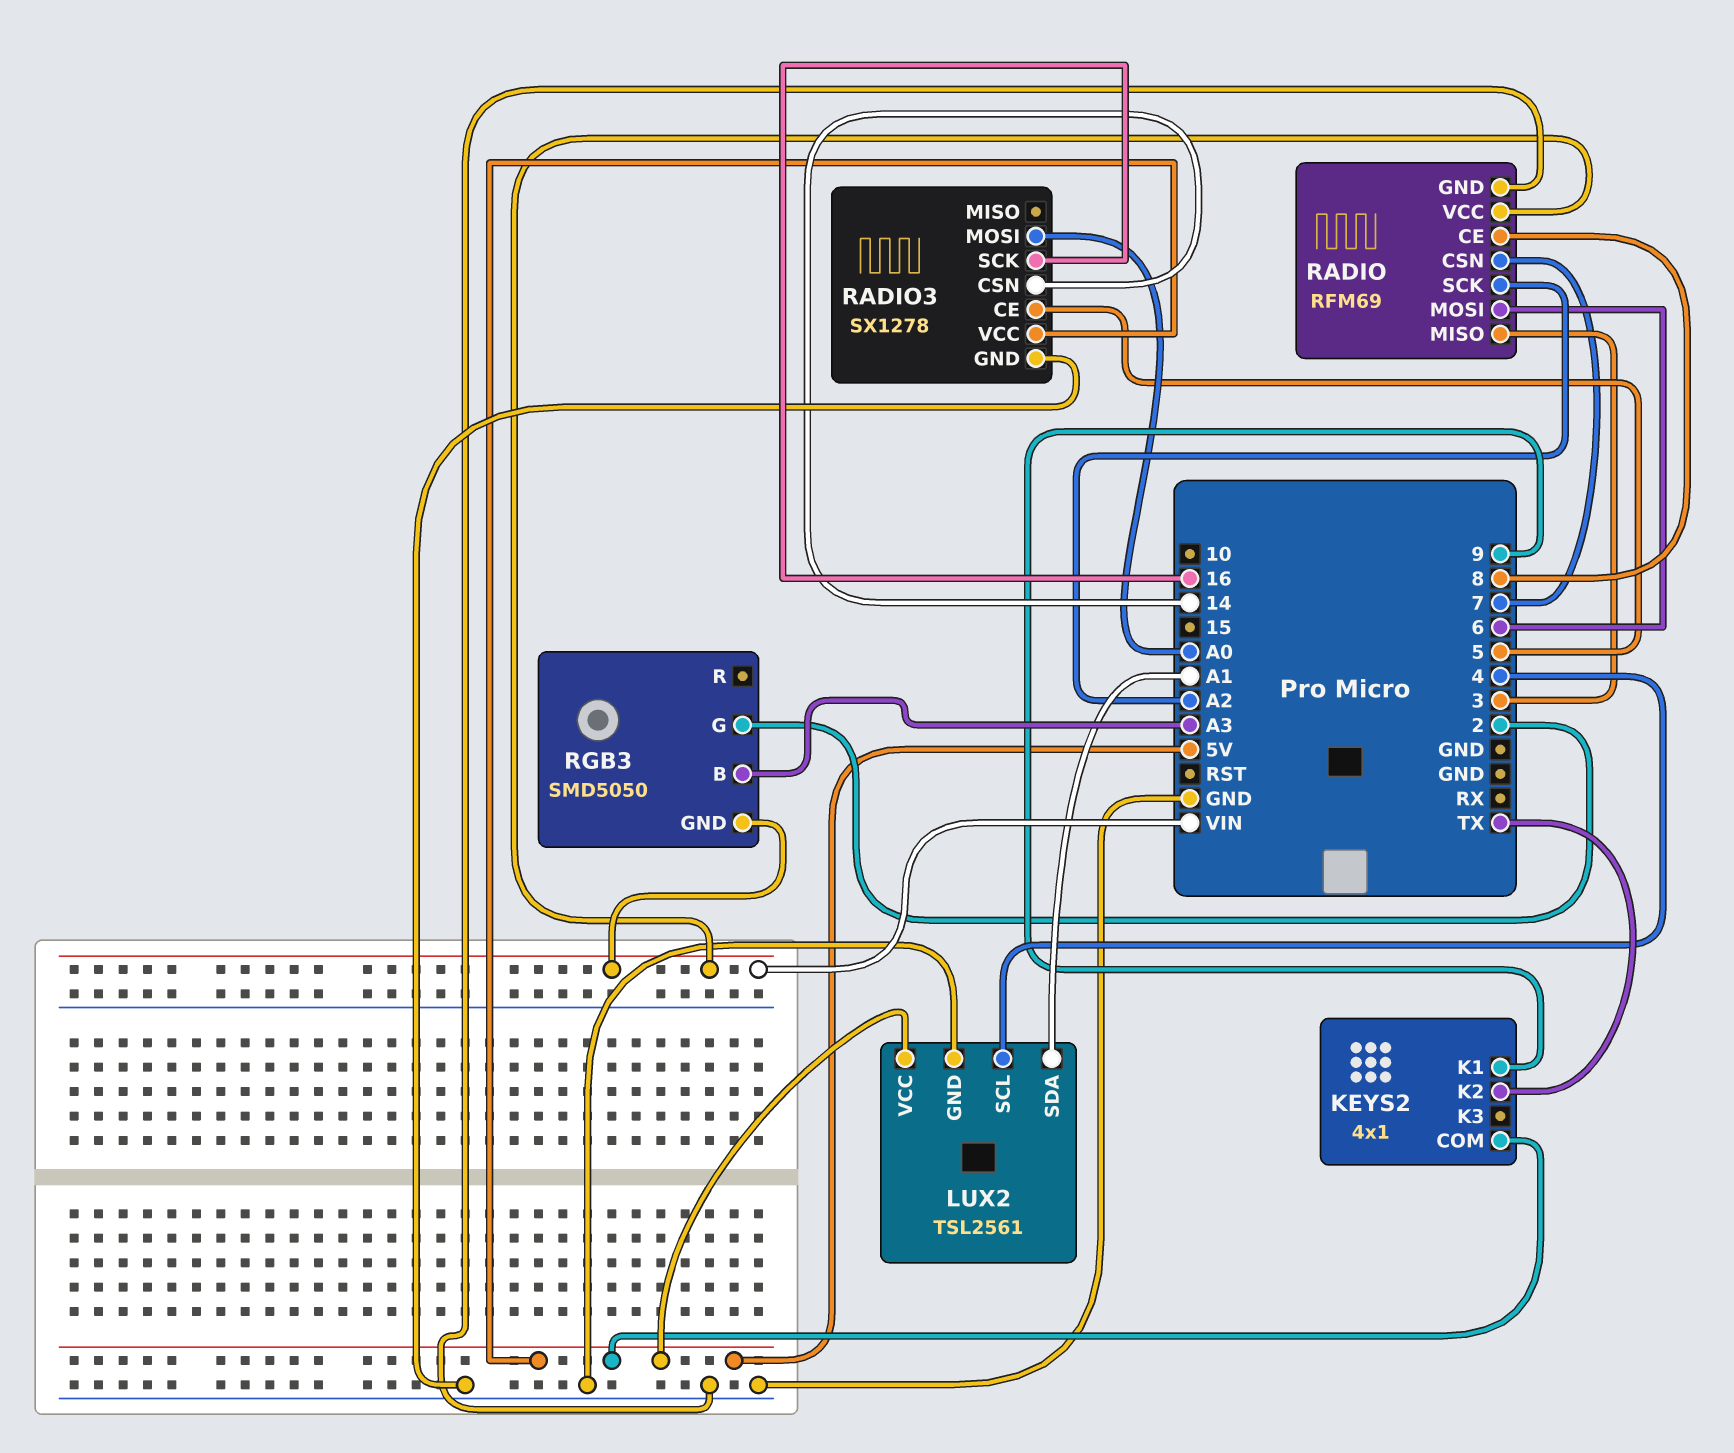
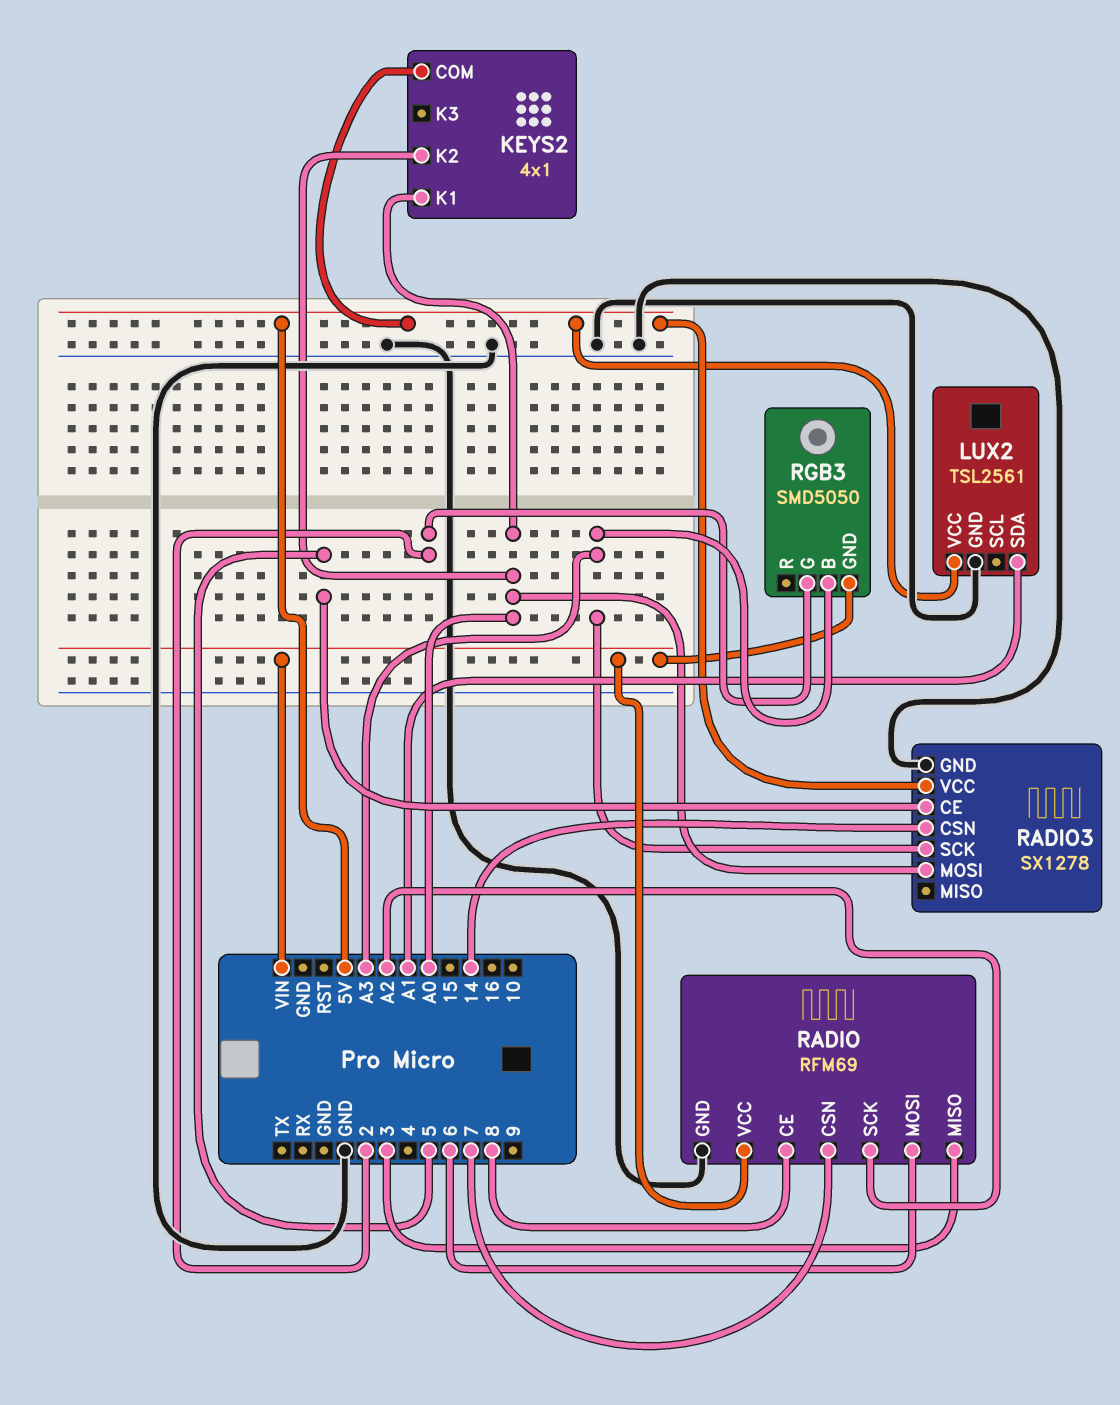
KEYS2 pin K1: 9 -> A0
KEYS2 pin K2: TX -> A0
LUX2 pin SCL: 4 -> none
RADIO3 pin SCK: 16 -> A3

